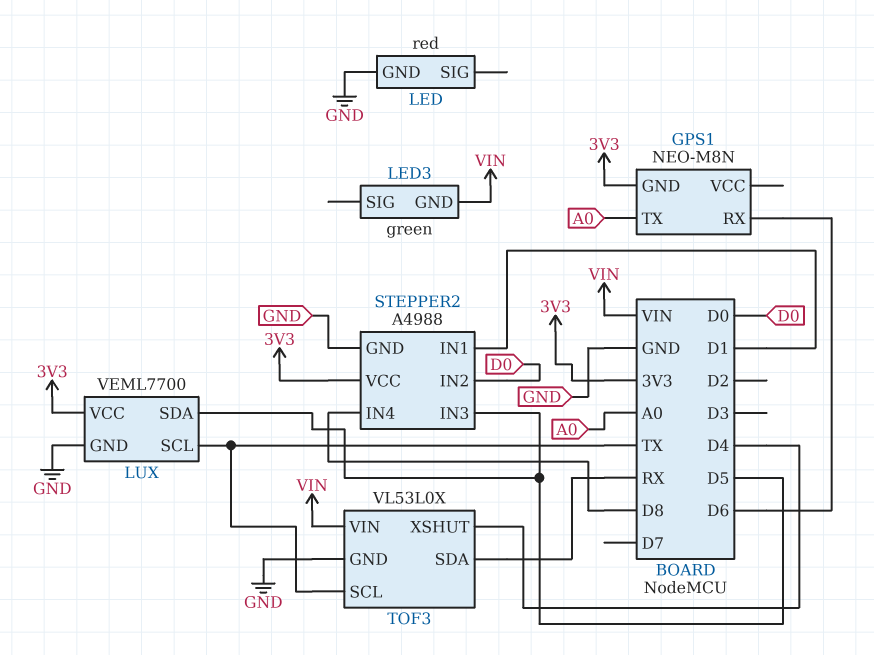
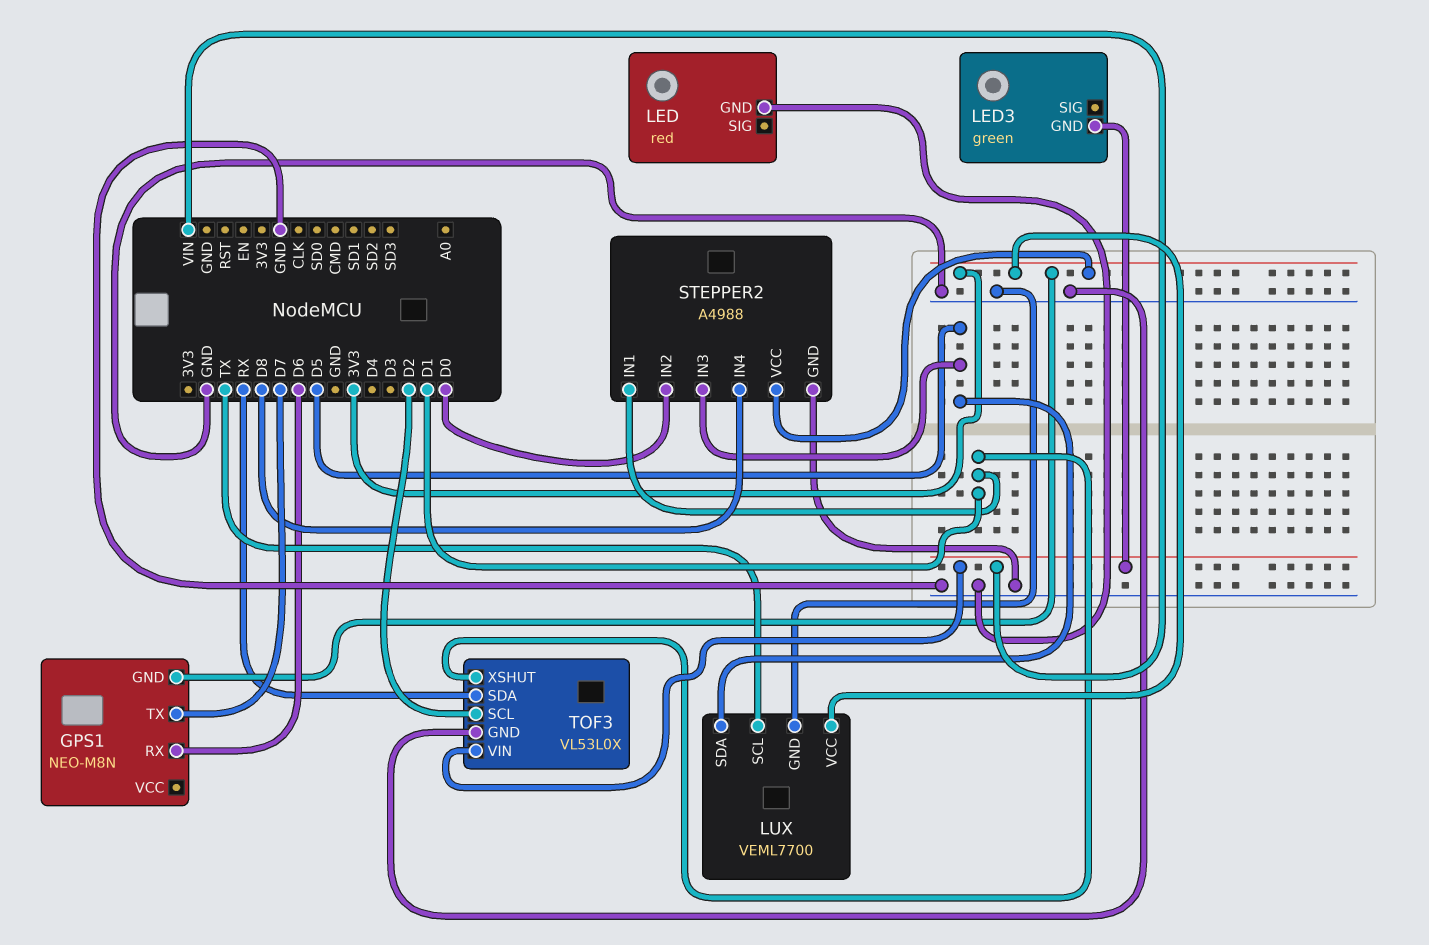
GPS1 pin TX: A0 -> D7
TOF3 pin SCL: TX -> D2
TOF3 pin XSHUT: D4 -> D1

